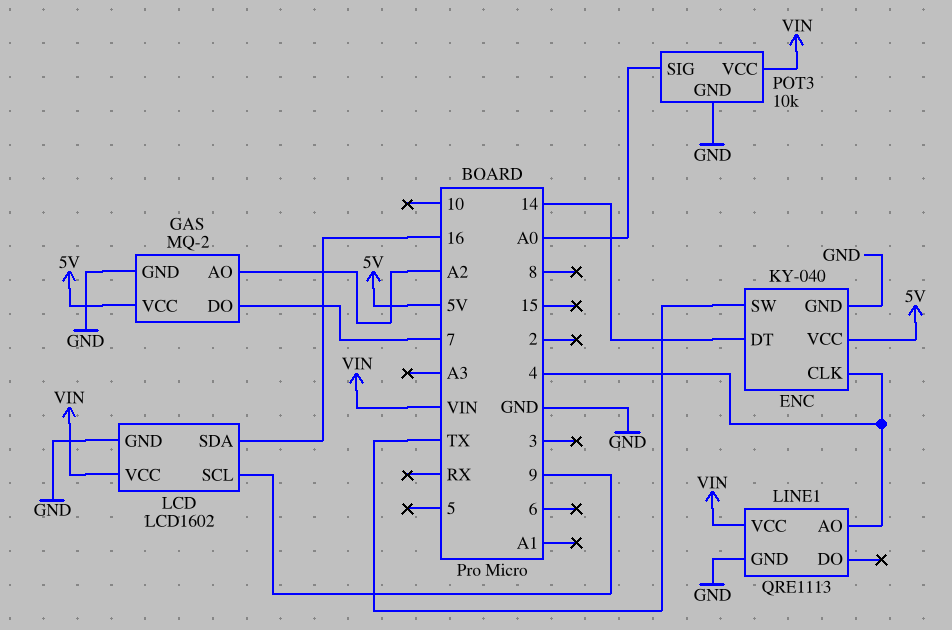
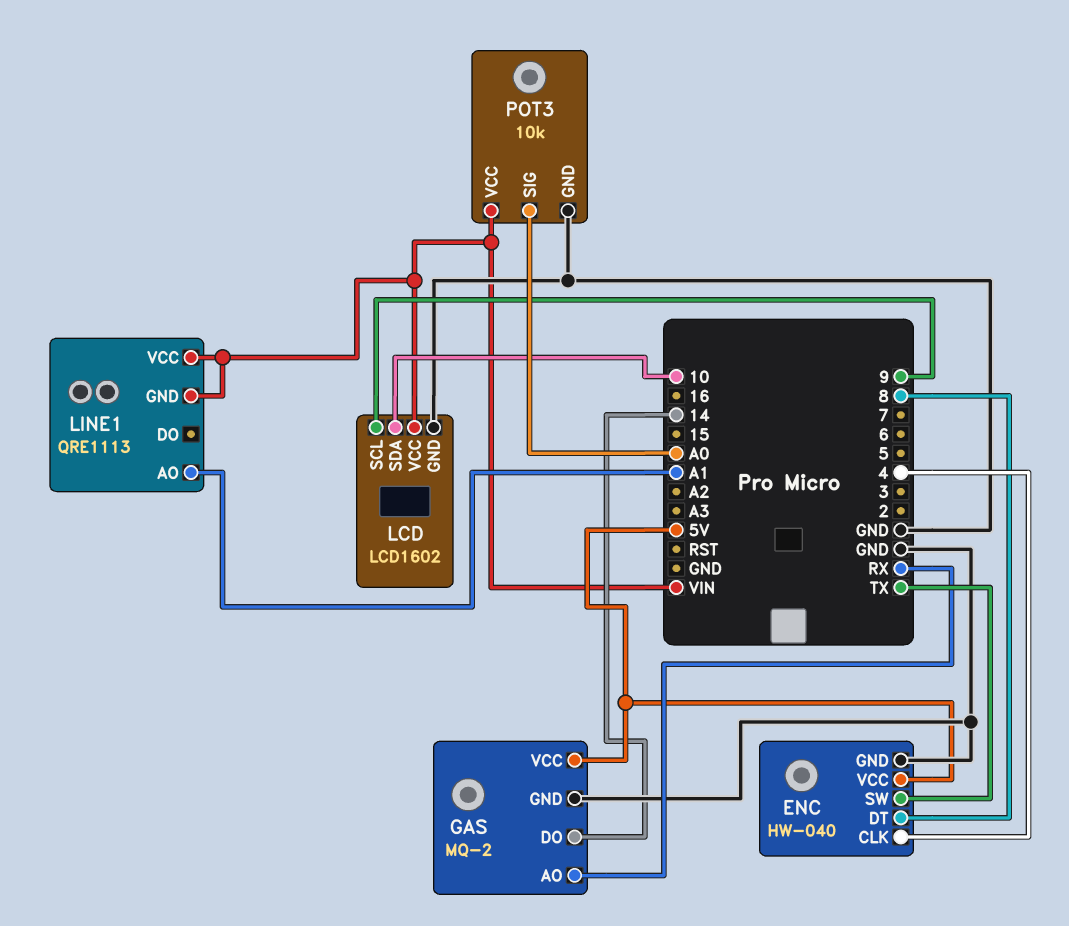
ENC: KY-040 -> HW-040
ENC pin DT: 14 -> 8
GAS pin AO: A2 -> RX
GAS pin DO: 7 -> 14
LCD pin SDA: 16 -> 10
LINE1 pin AO: 4 -> A1
LINE1 pin GND: GND -> VIN

